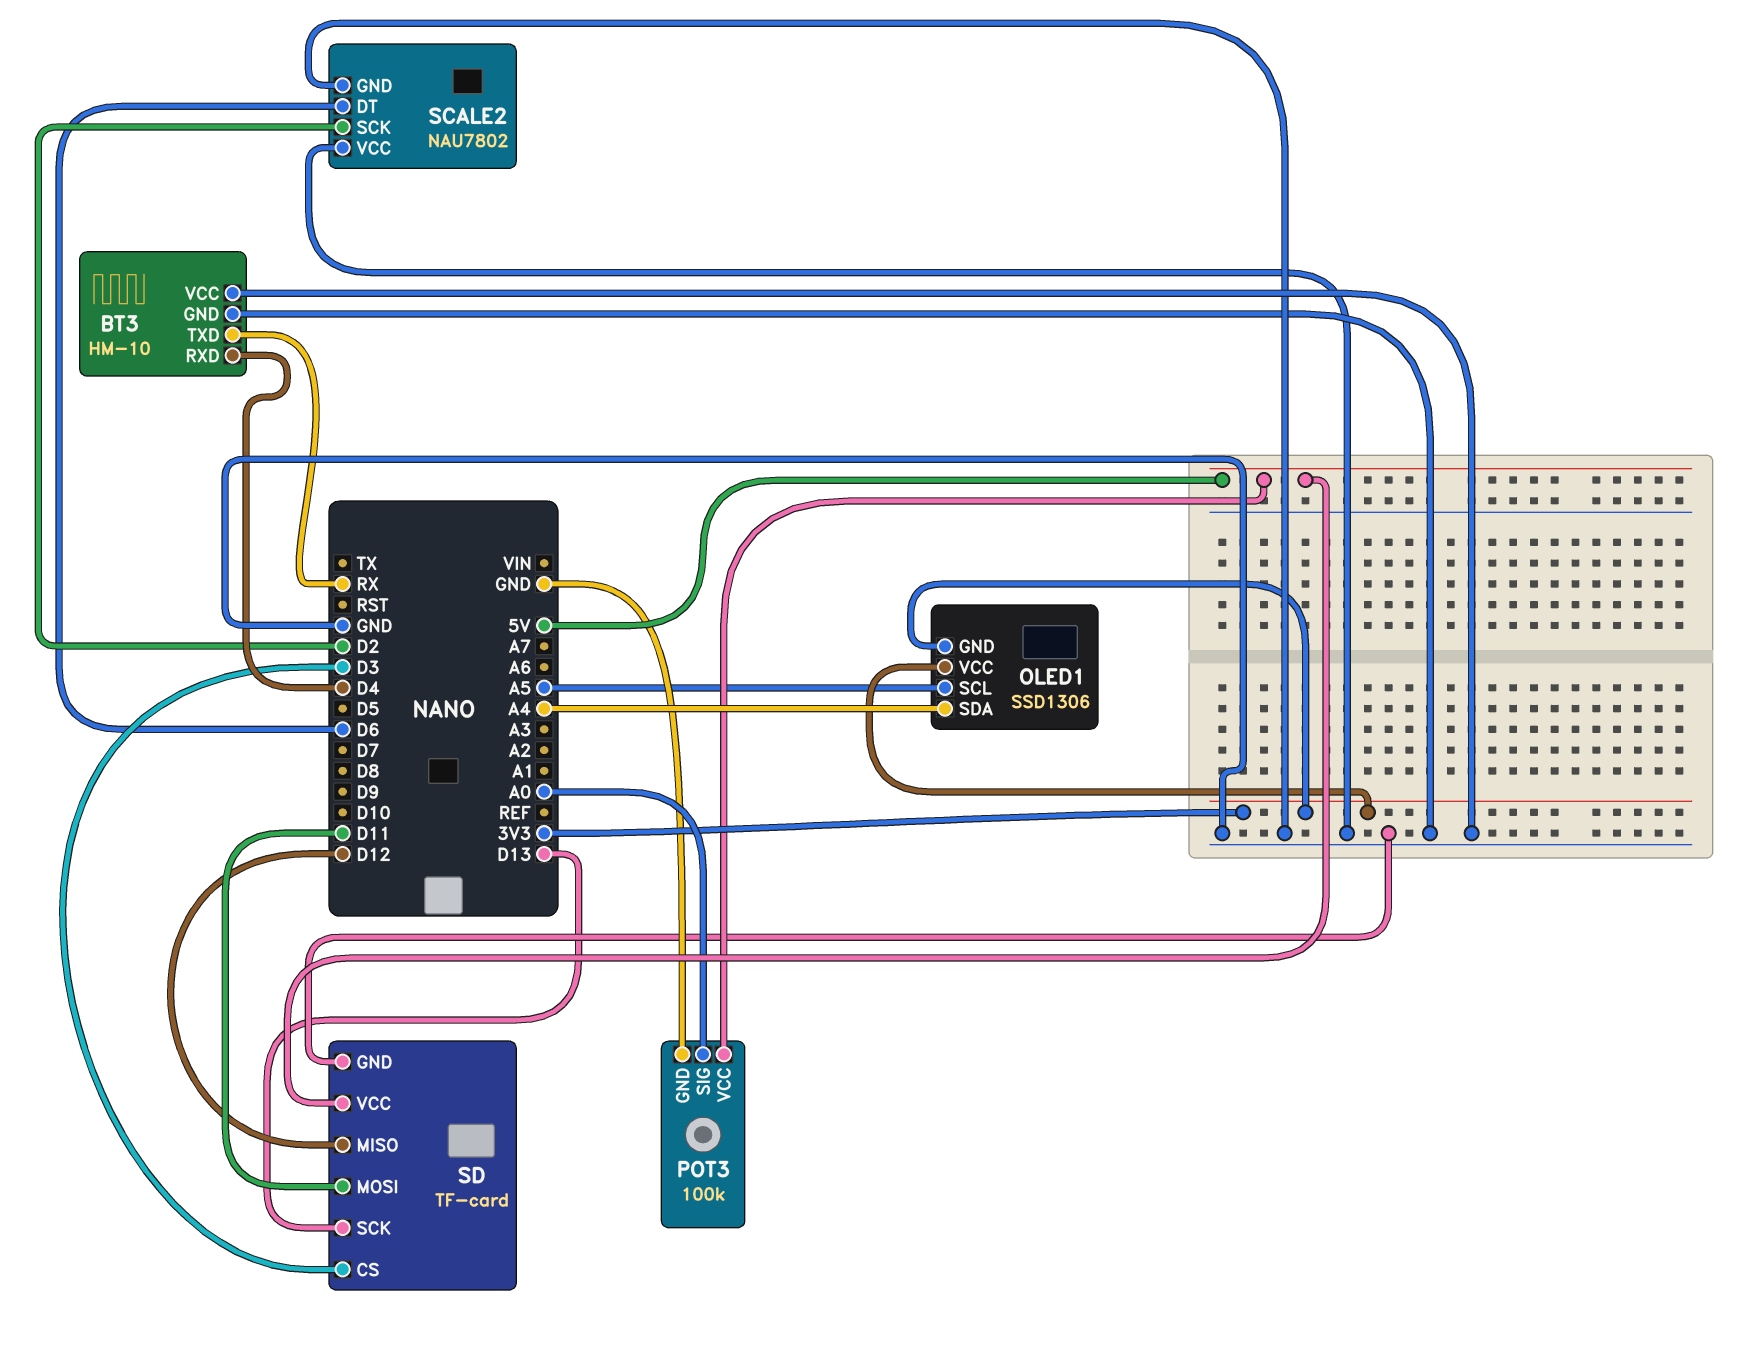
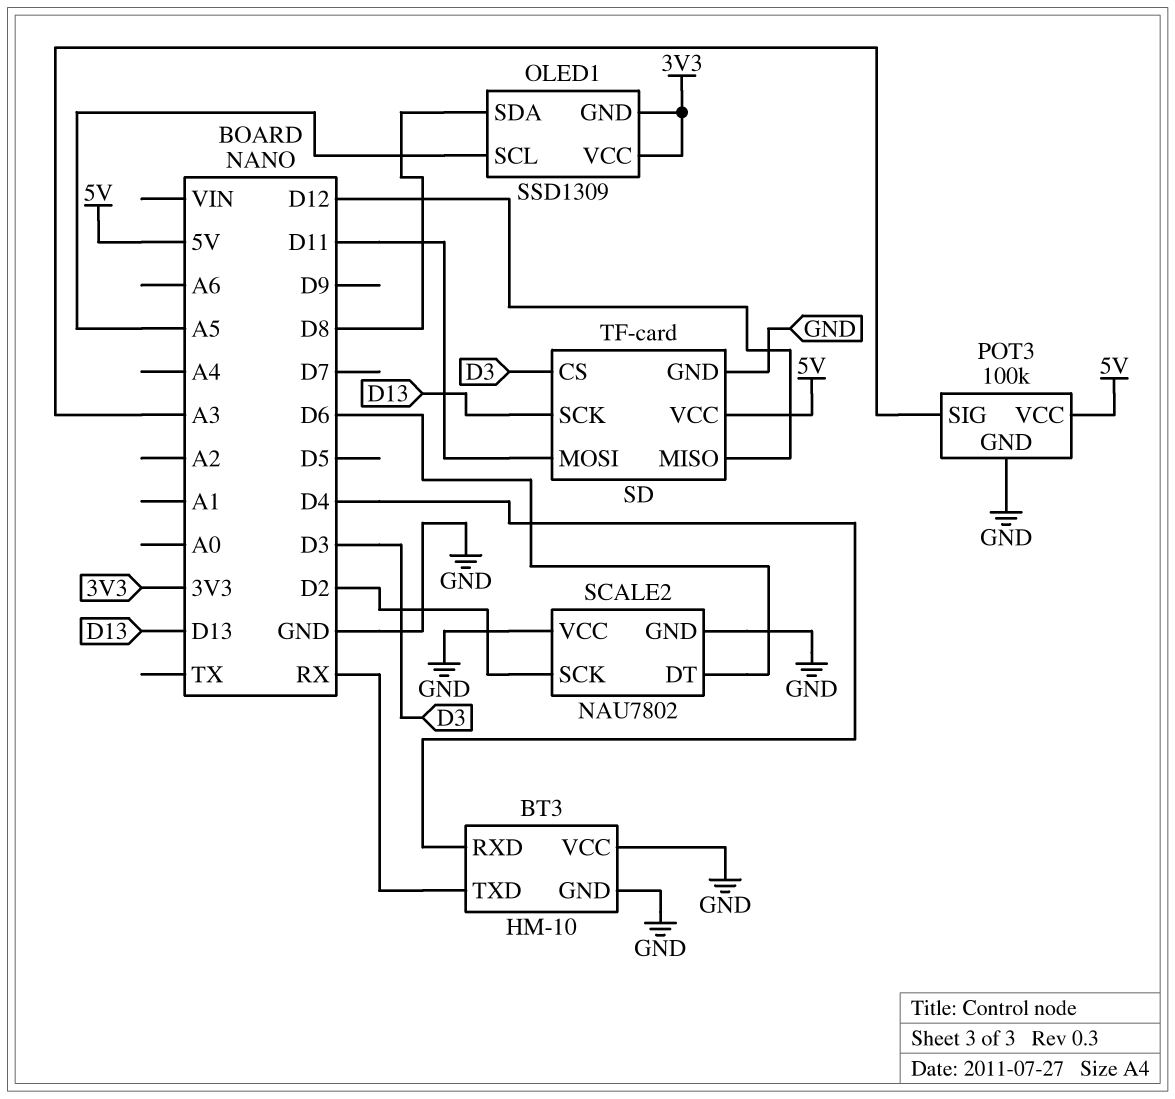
OLED1: SSD1306 -> SSD1309
OLED1 pin SDA: A4 -> D8
POT3 pin SIG: A0 -> A3

